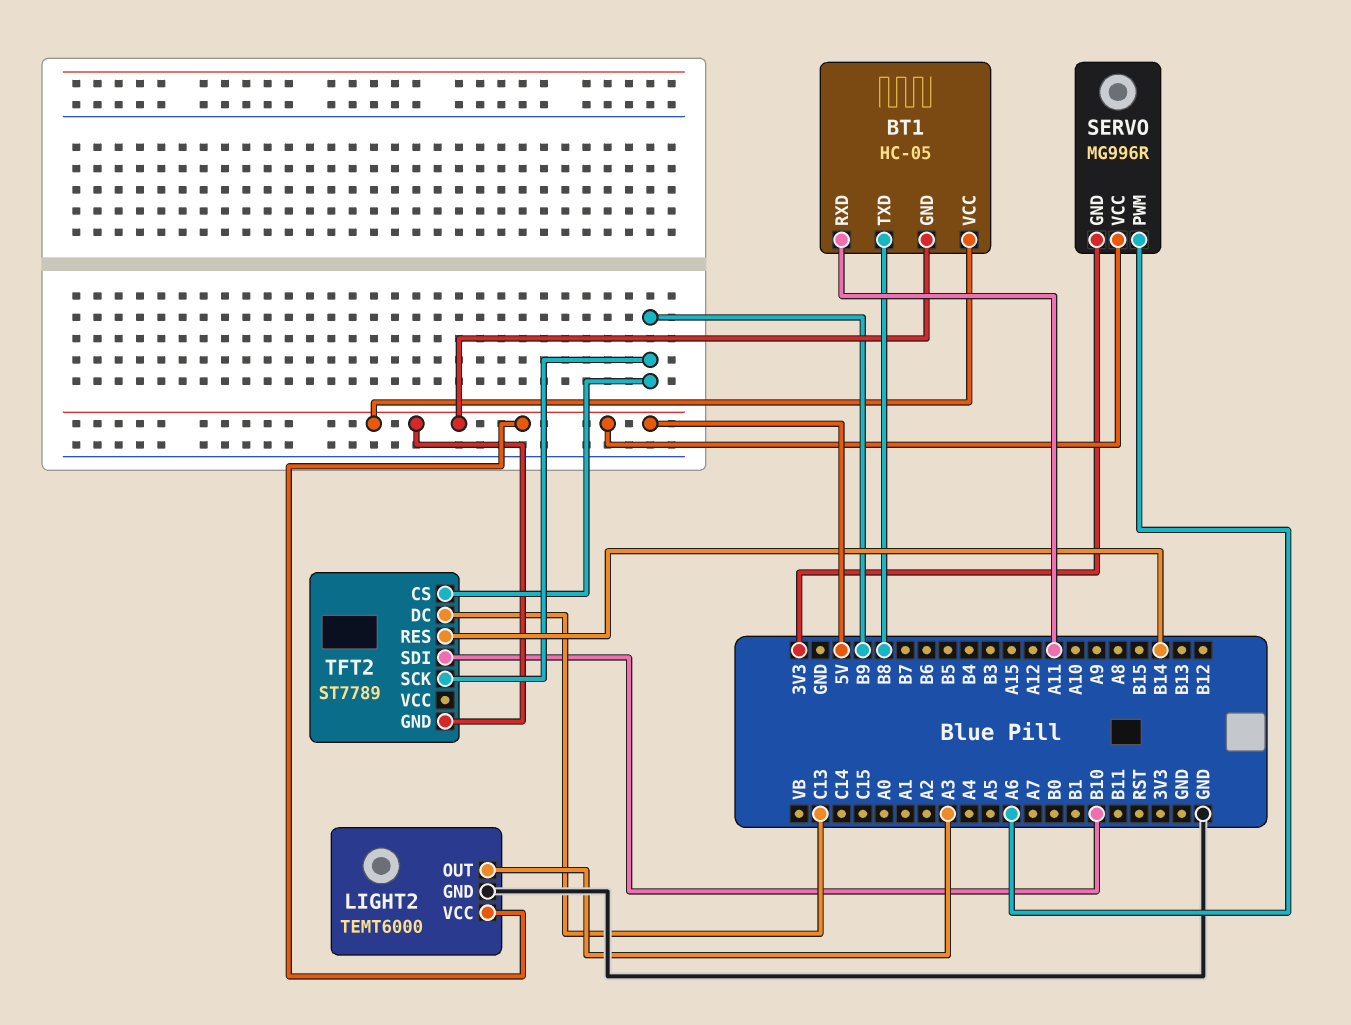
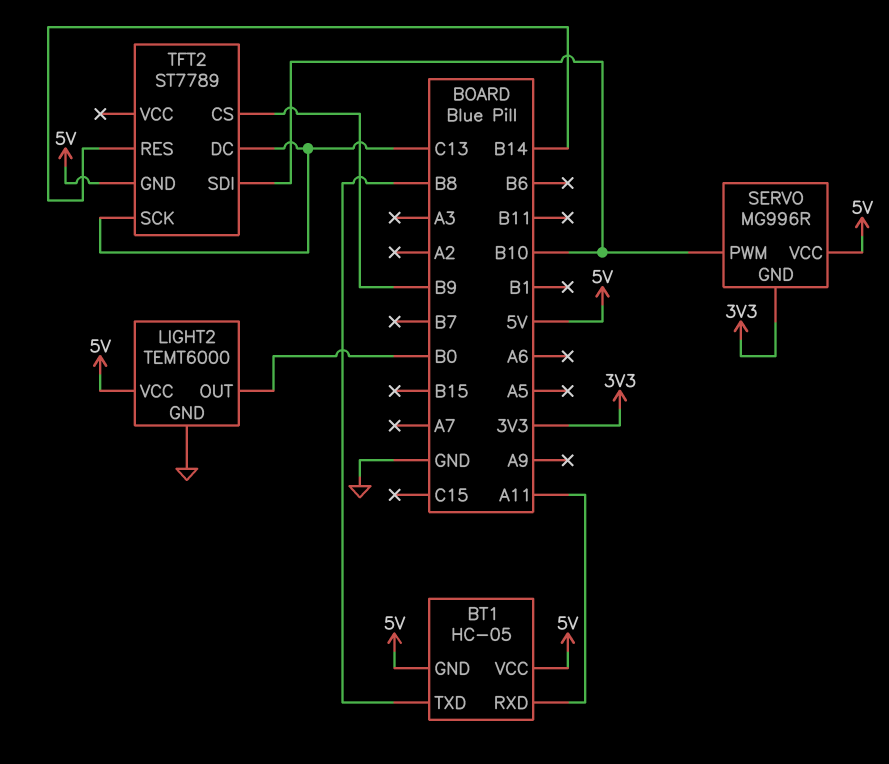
LIGHT2 pin OUT: A3 -> B0
SERVO pin PWM: A6 -> B10
TFT2 pin SCK: B9 -> C13

